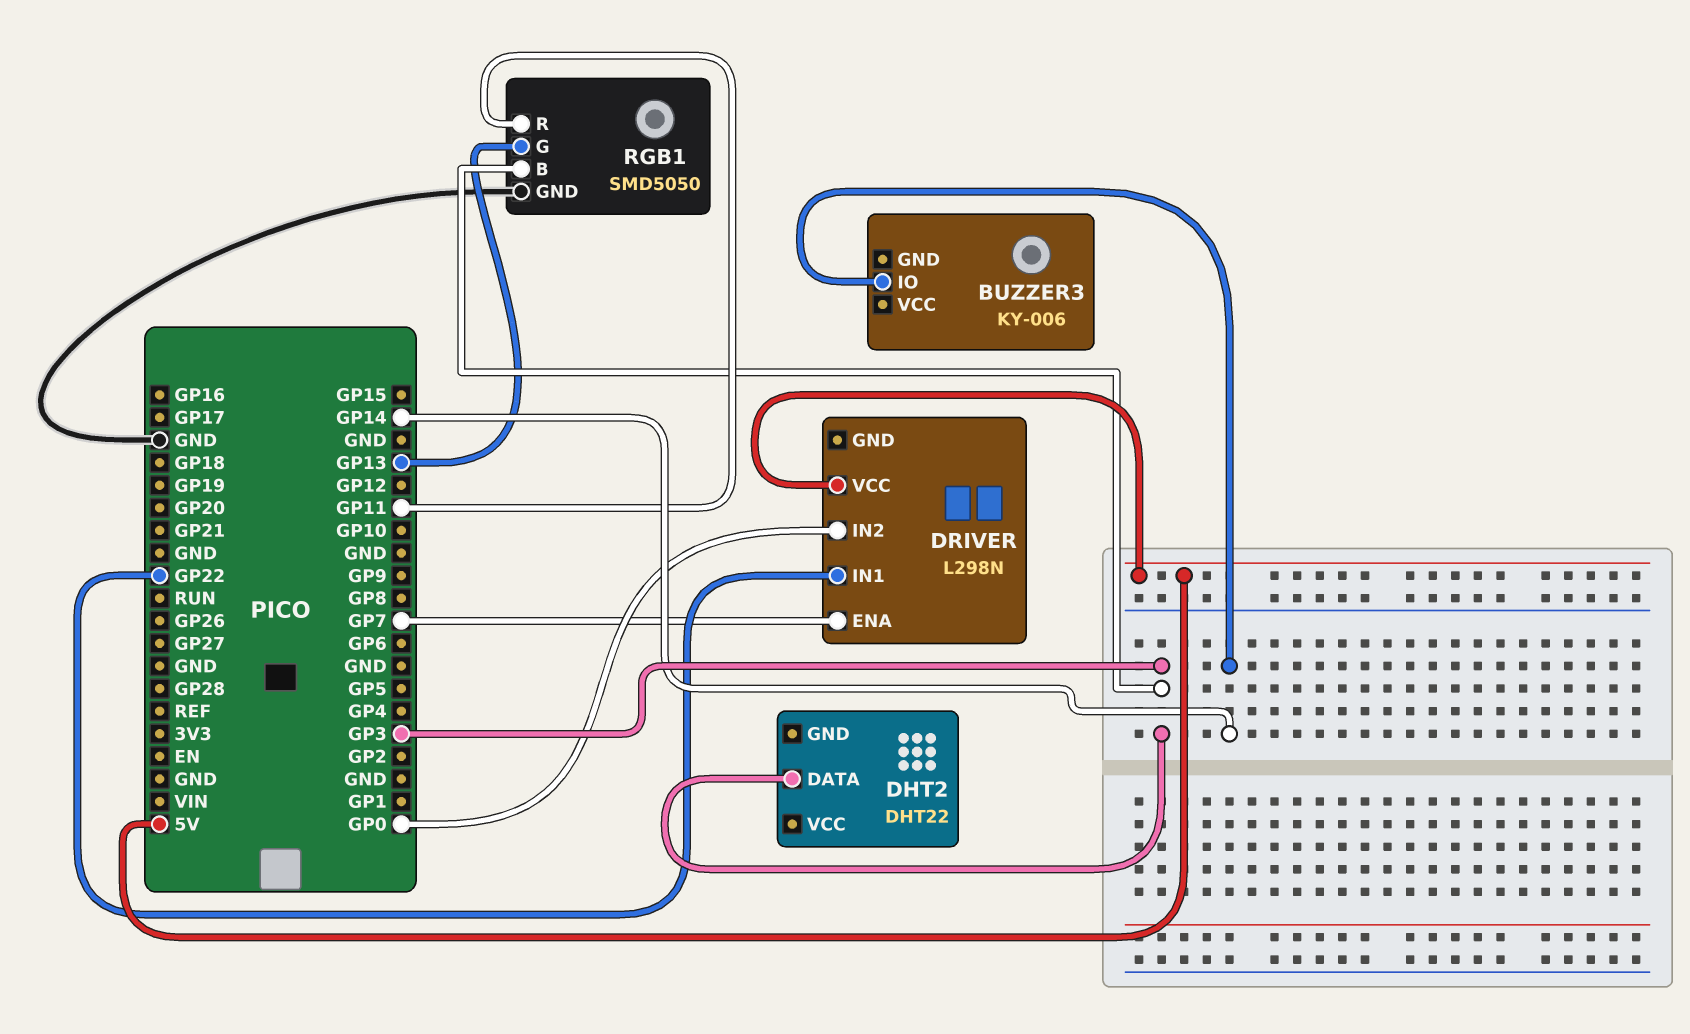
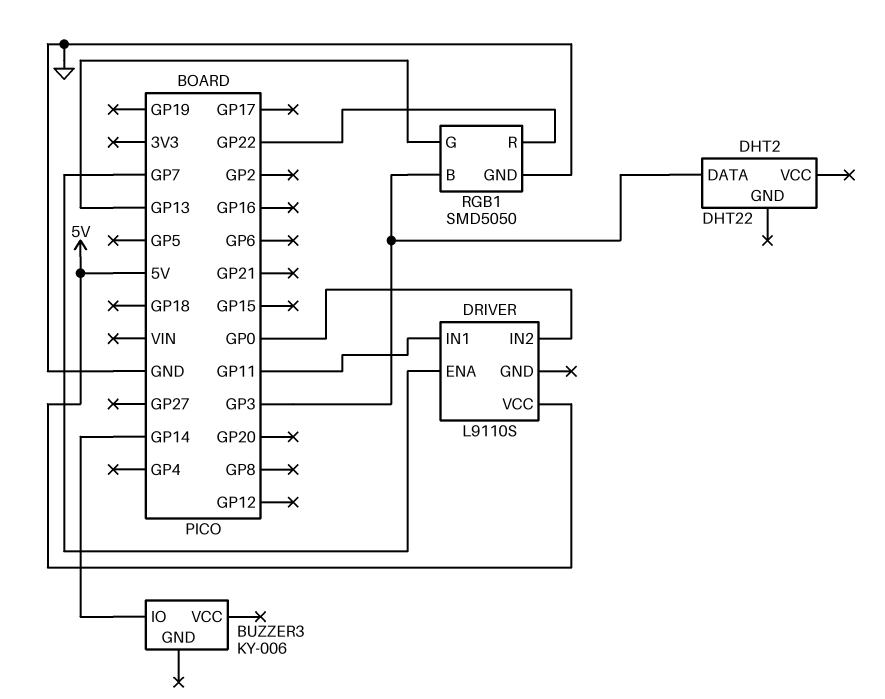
DRIVER: L298N -> L9110S
DRIVER pin IN1: GP22 -> GP11
RGB1 pin R: GP11 -> GP22

